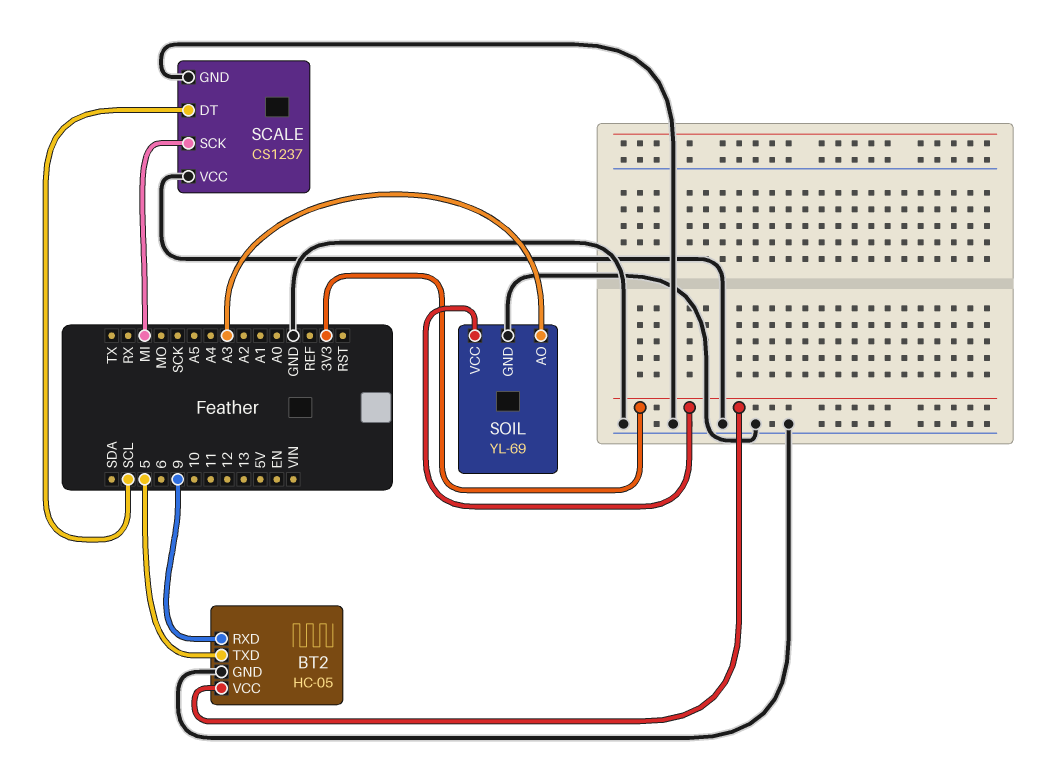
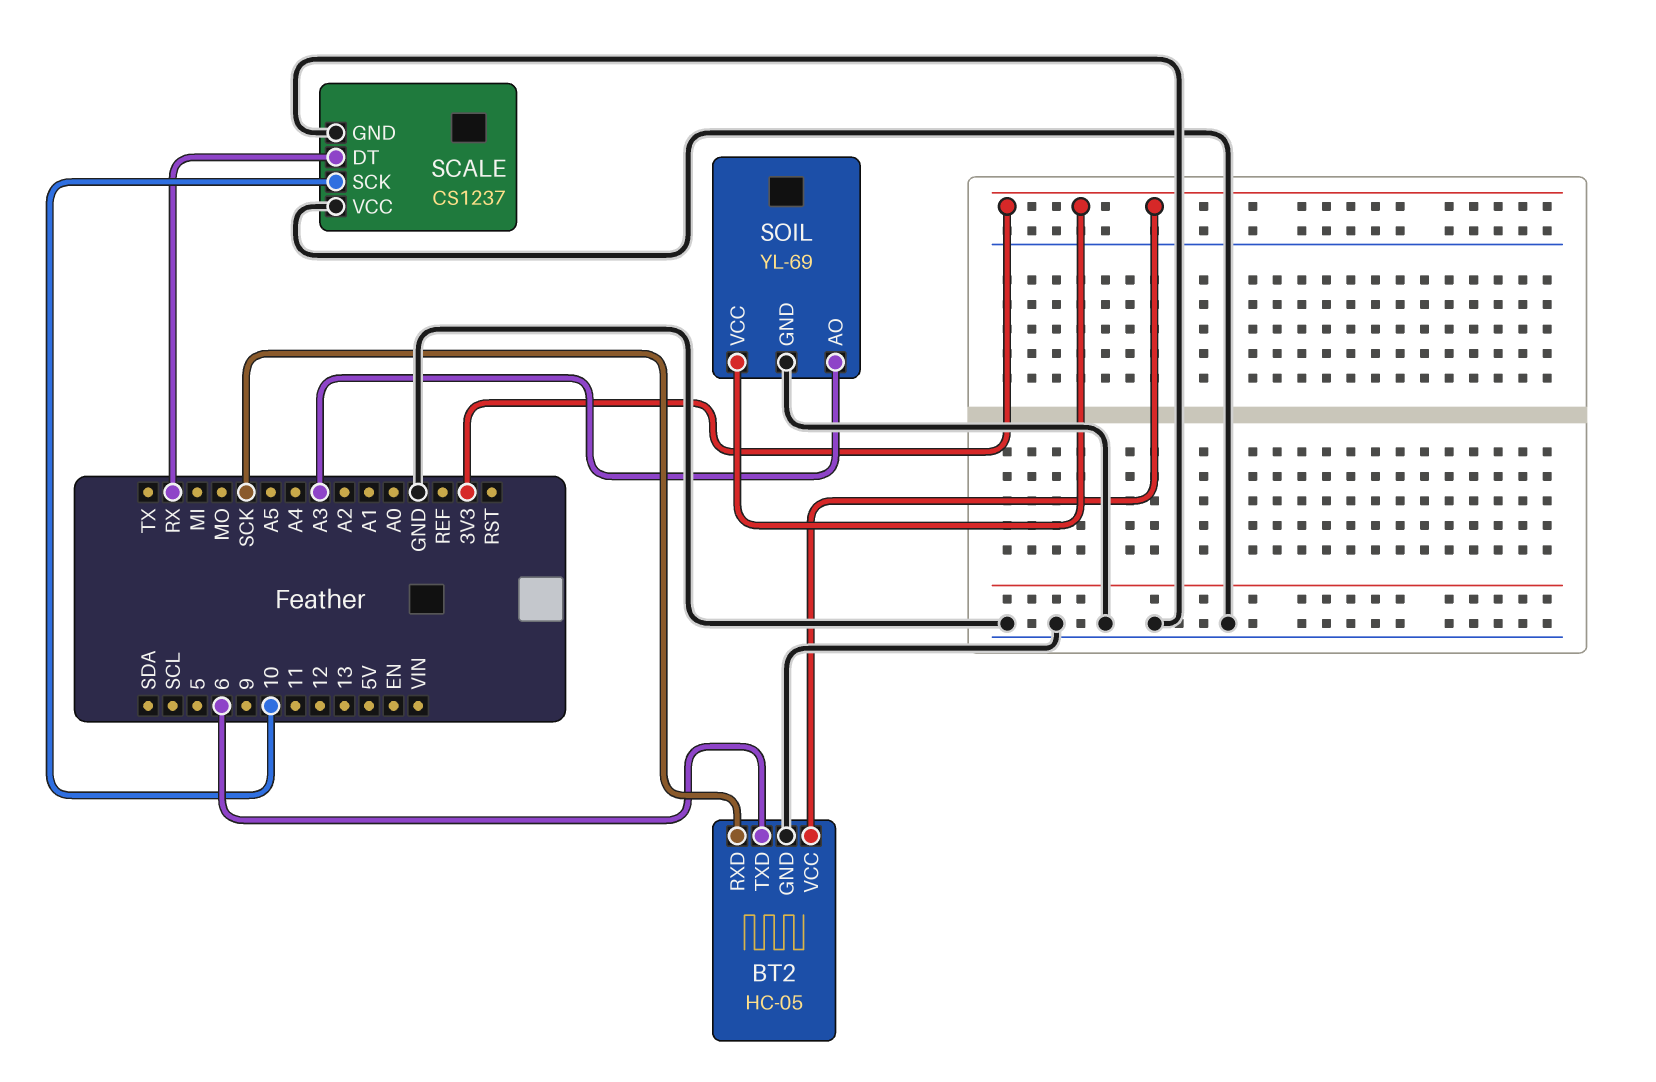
BT2 pin RXD: 9 -> SCK
BT2 pin TXD: 5 -> 6
SCALE pin DT: SCL -> RX
SCALE pin SCK: MI -> 10

